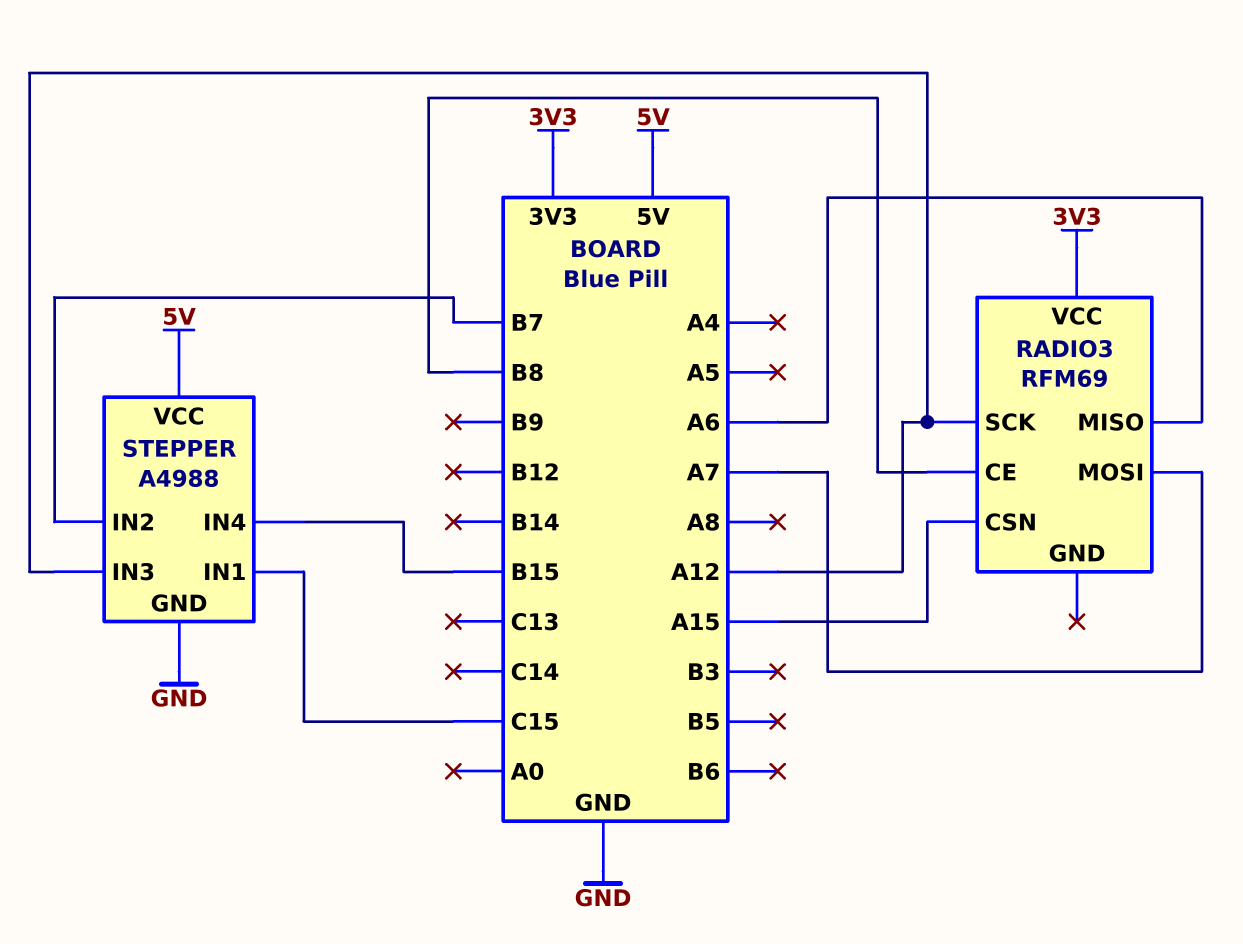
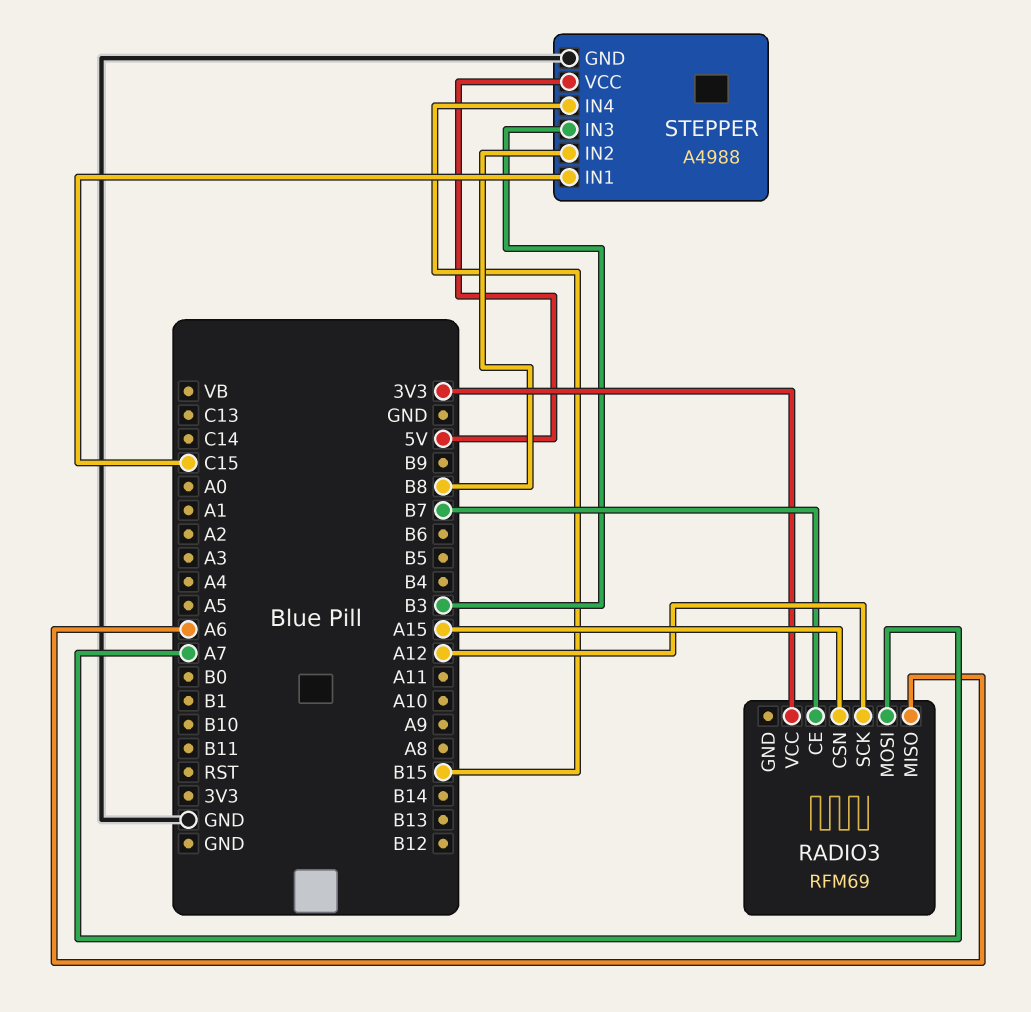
RADIO3 pin CE: B8 -> B7
STEPPER pin IN2: B7 -> B8
STEPPER pin IN3: A12 -> B3

